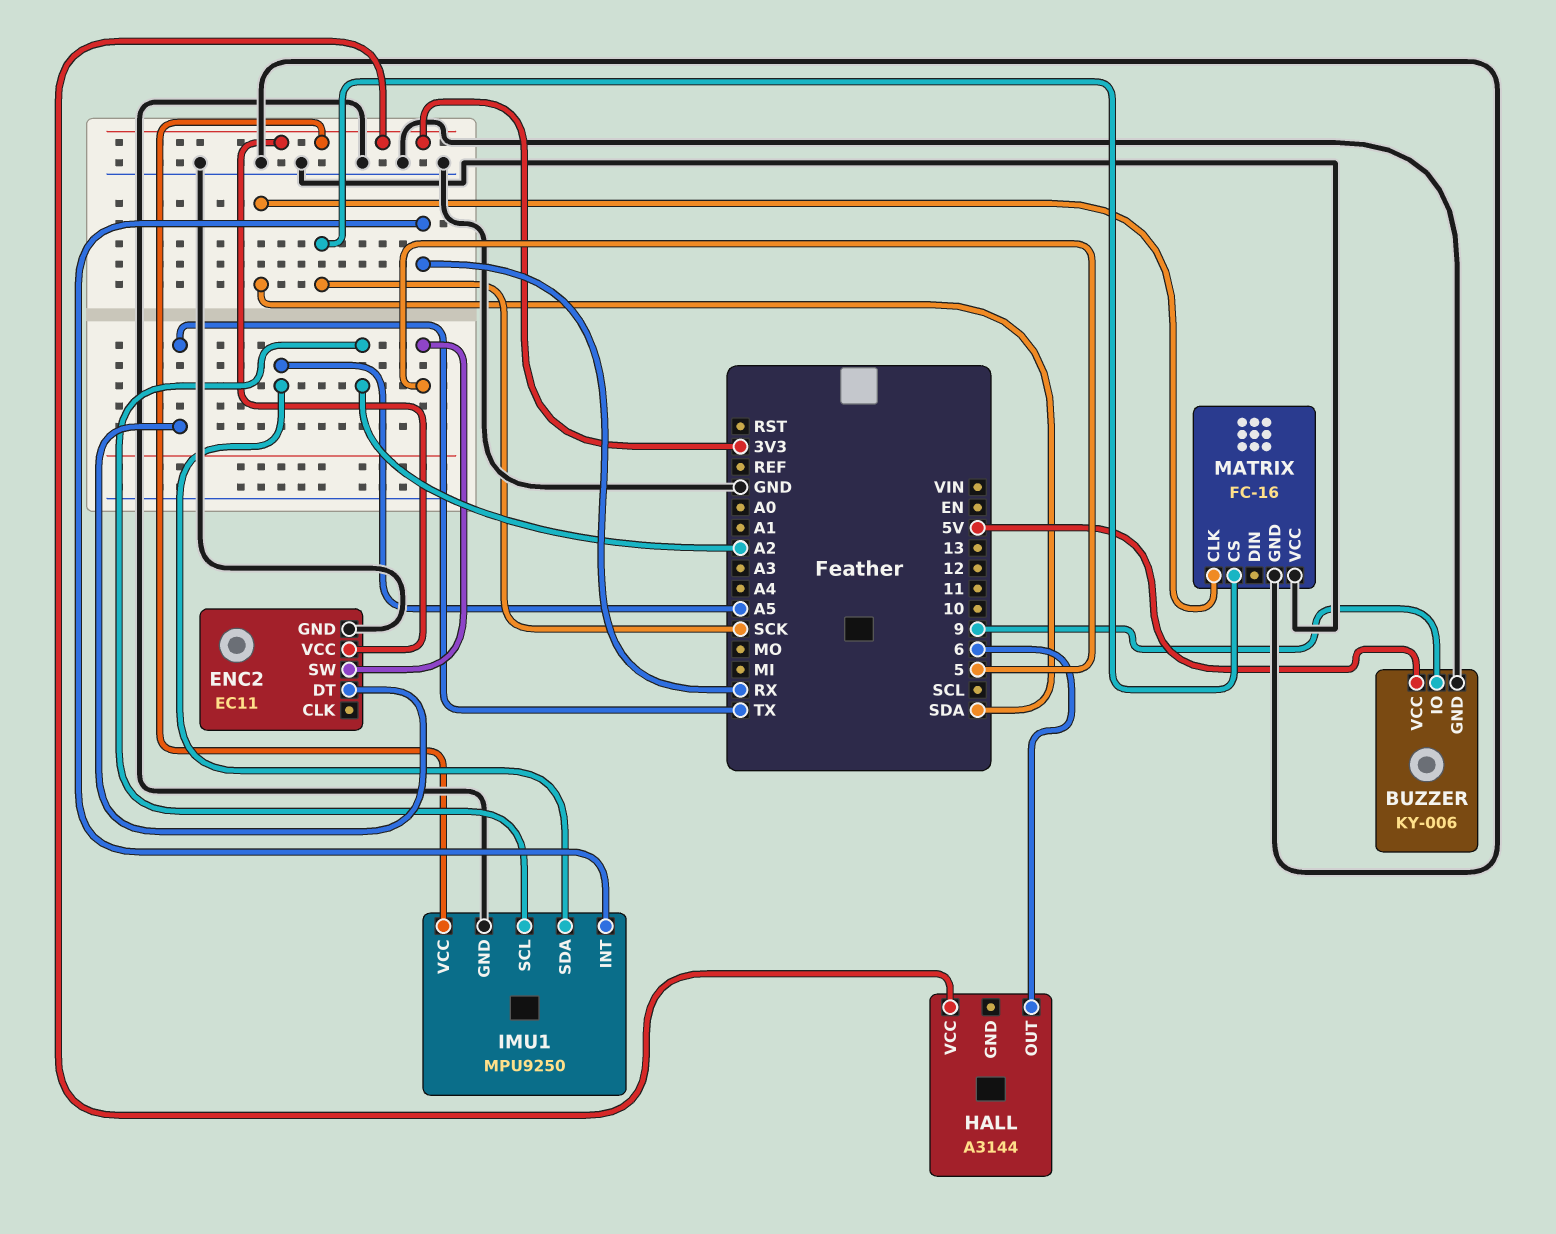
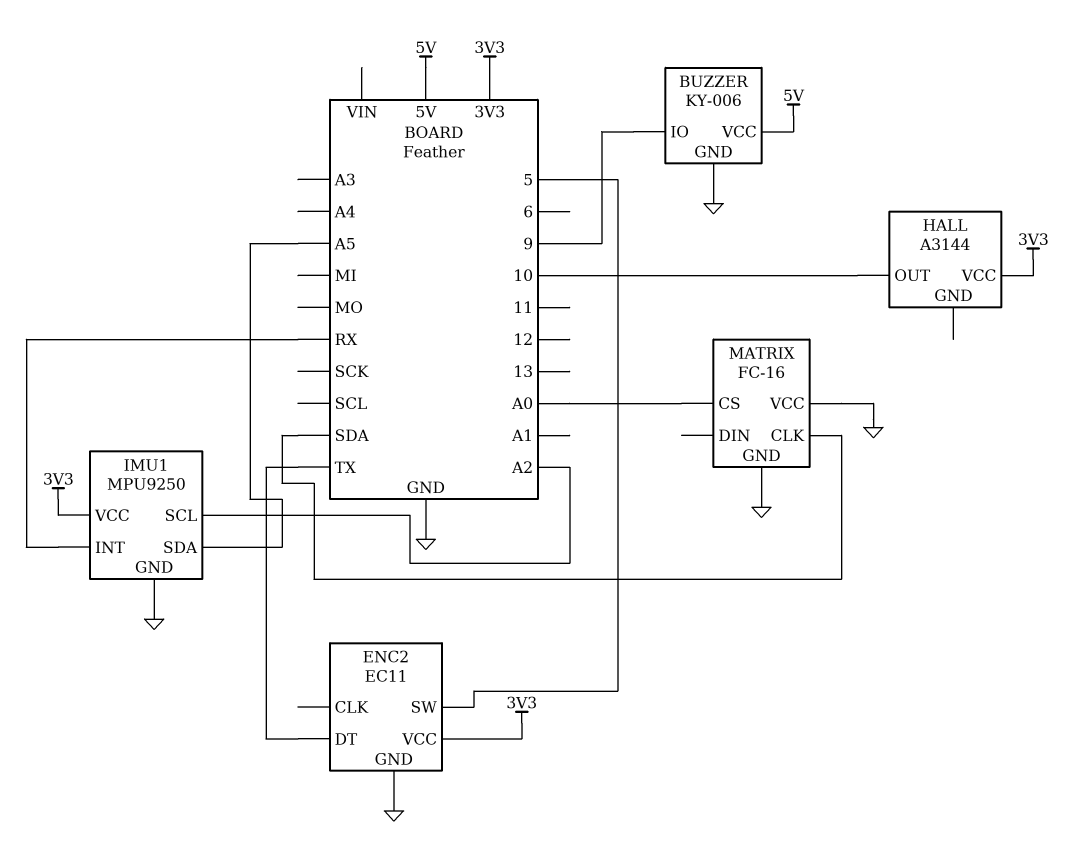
HALL pin OUT: 6 -> 10
MATRIX pin CS: SCK -> A0

